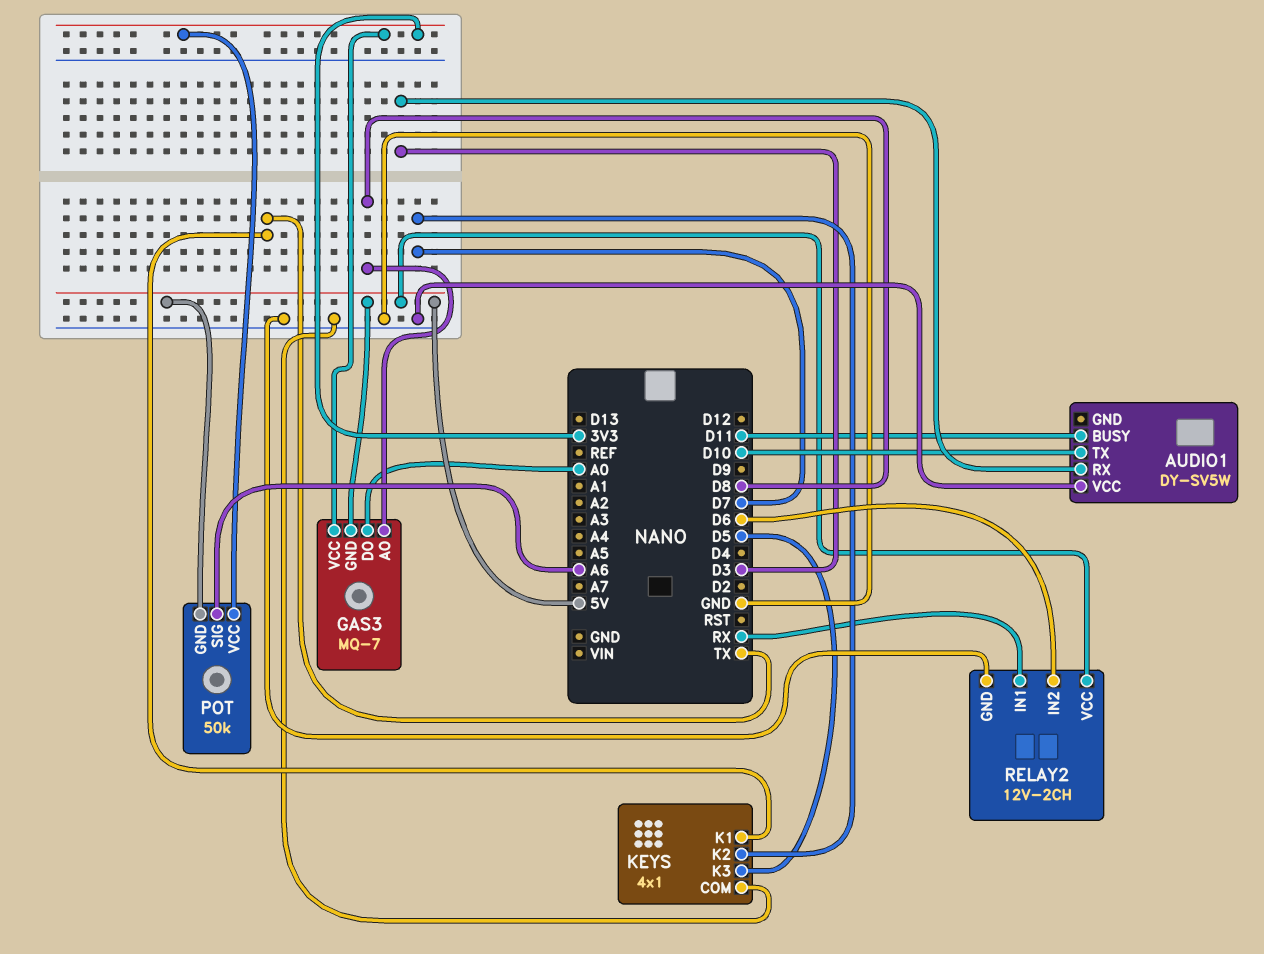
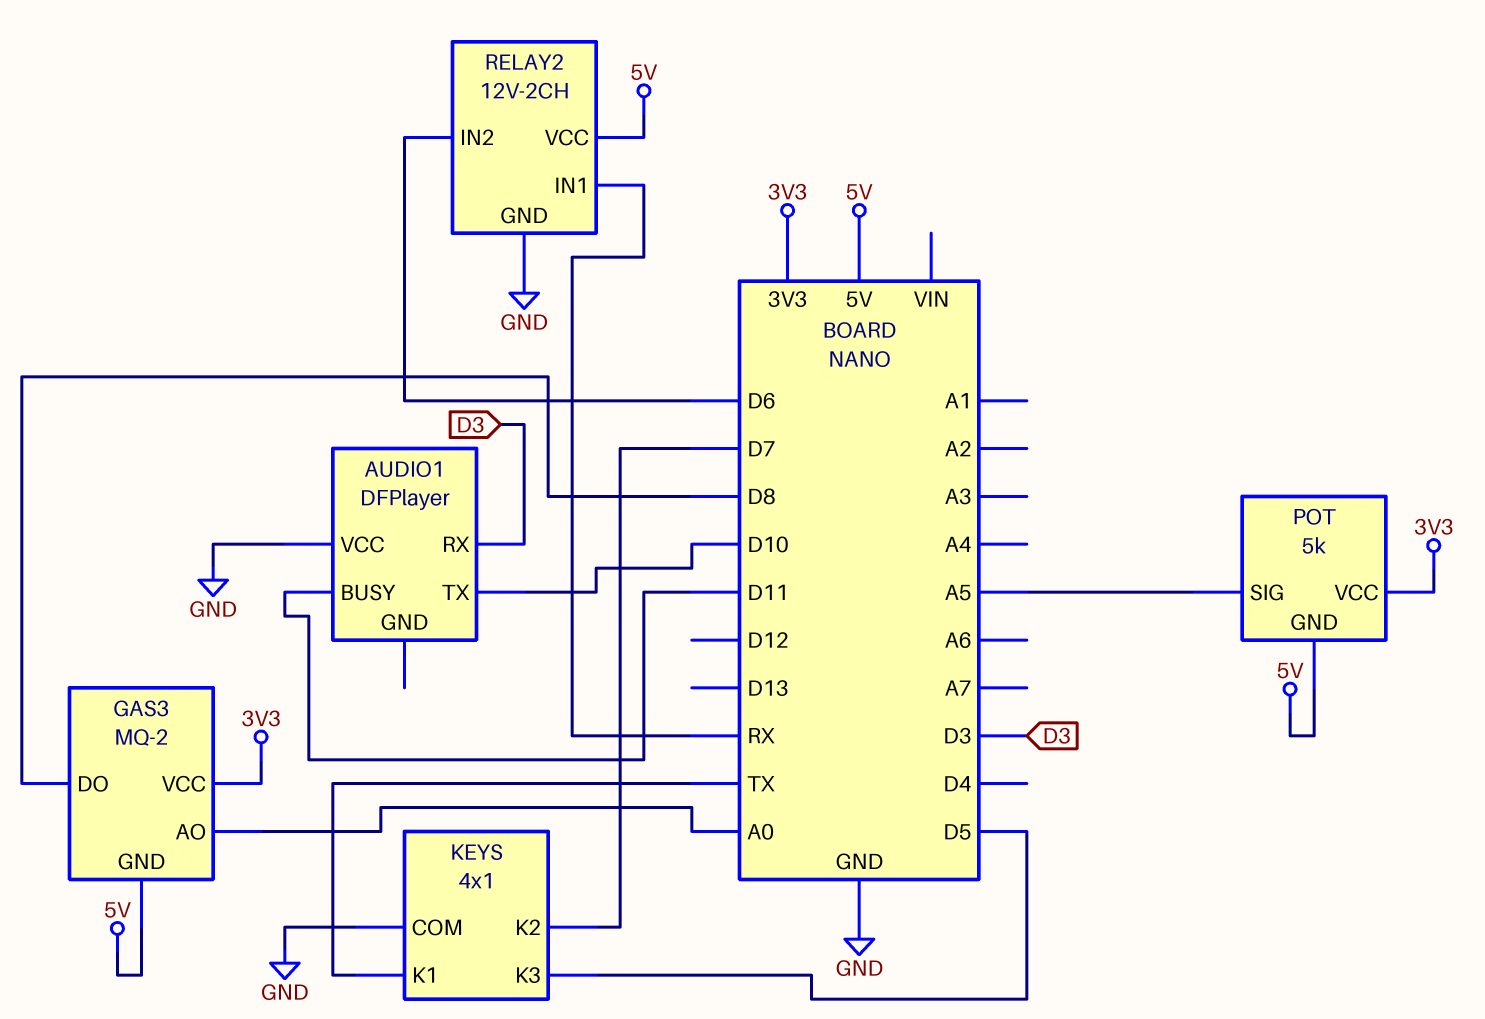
AUDIO1: DY-SV5W -> DFPlayer
GAS3: MQ-7 -> MQ-2
GAS3 pin AO: D8 -> A0
GAS3 pin DO: A0 -> D8
POT: 50k -> 5k
POT pin SIG: A6 -> A5

